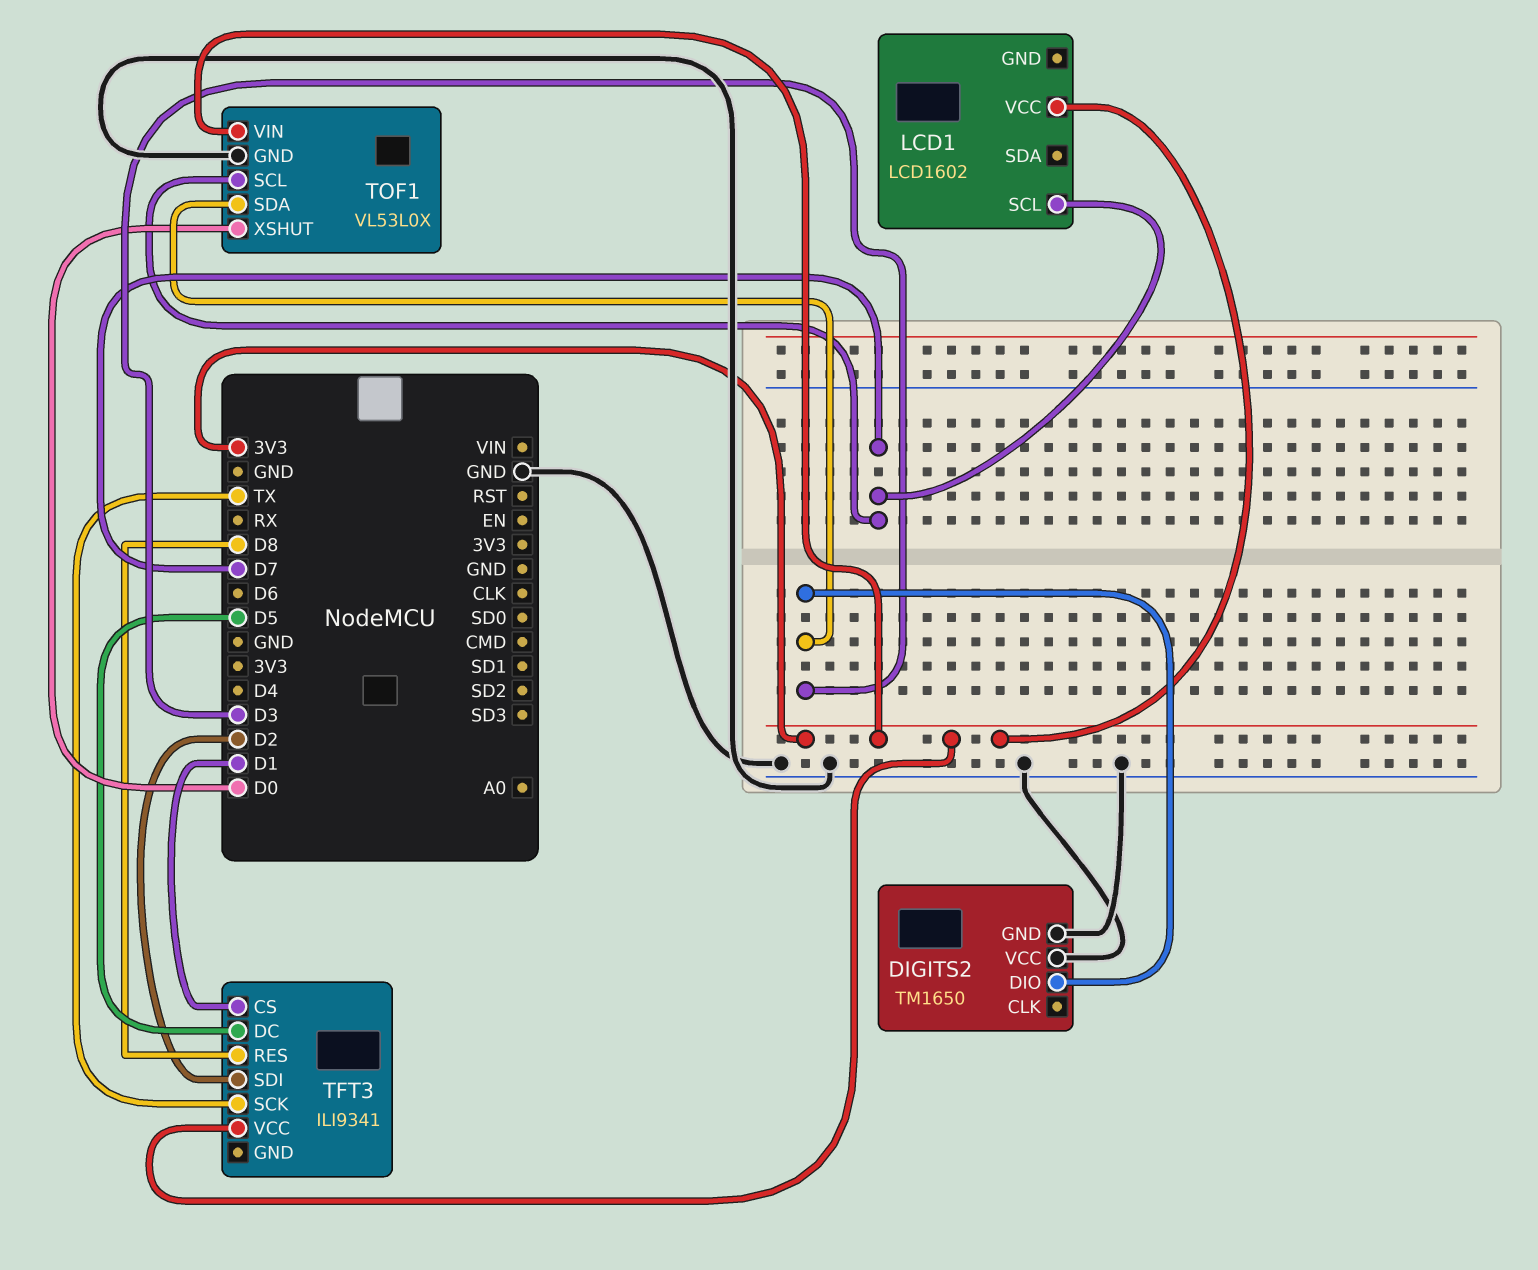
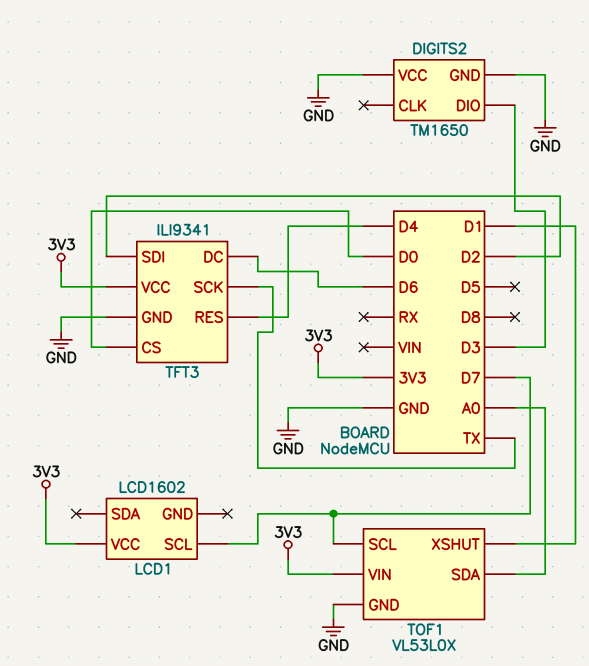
TFT3 pin CS: D1 -> D0
TFT3 pin DC: D5 -> D6
TFT3 pin GND: none -> GND
TFT3 pin RES: D8 -> D4
TOF1 pin SDA: D3 -> A0
TOF1 pin XSHUT: D0 -> D1

